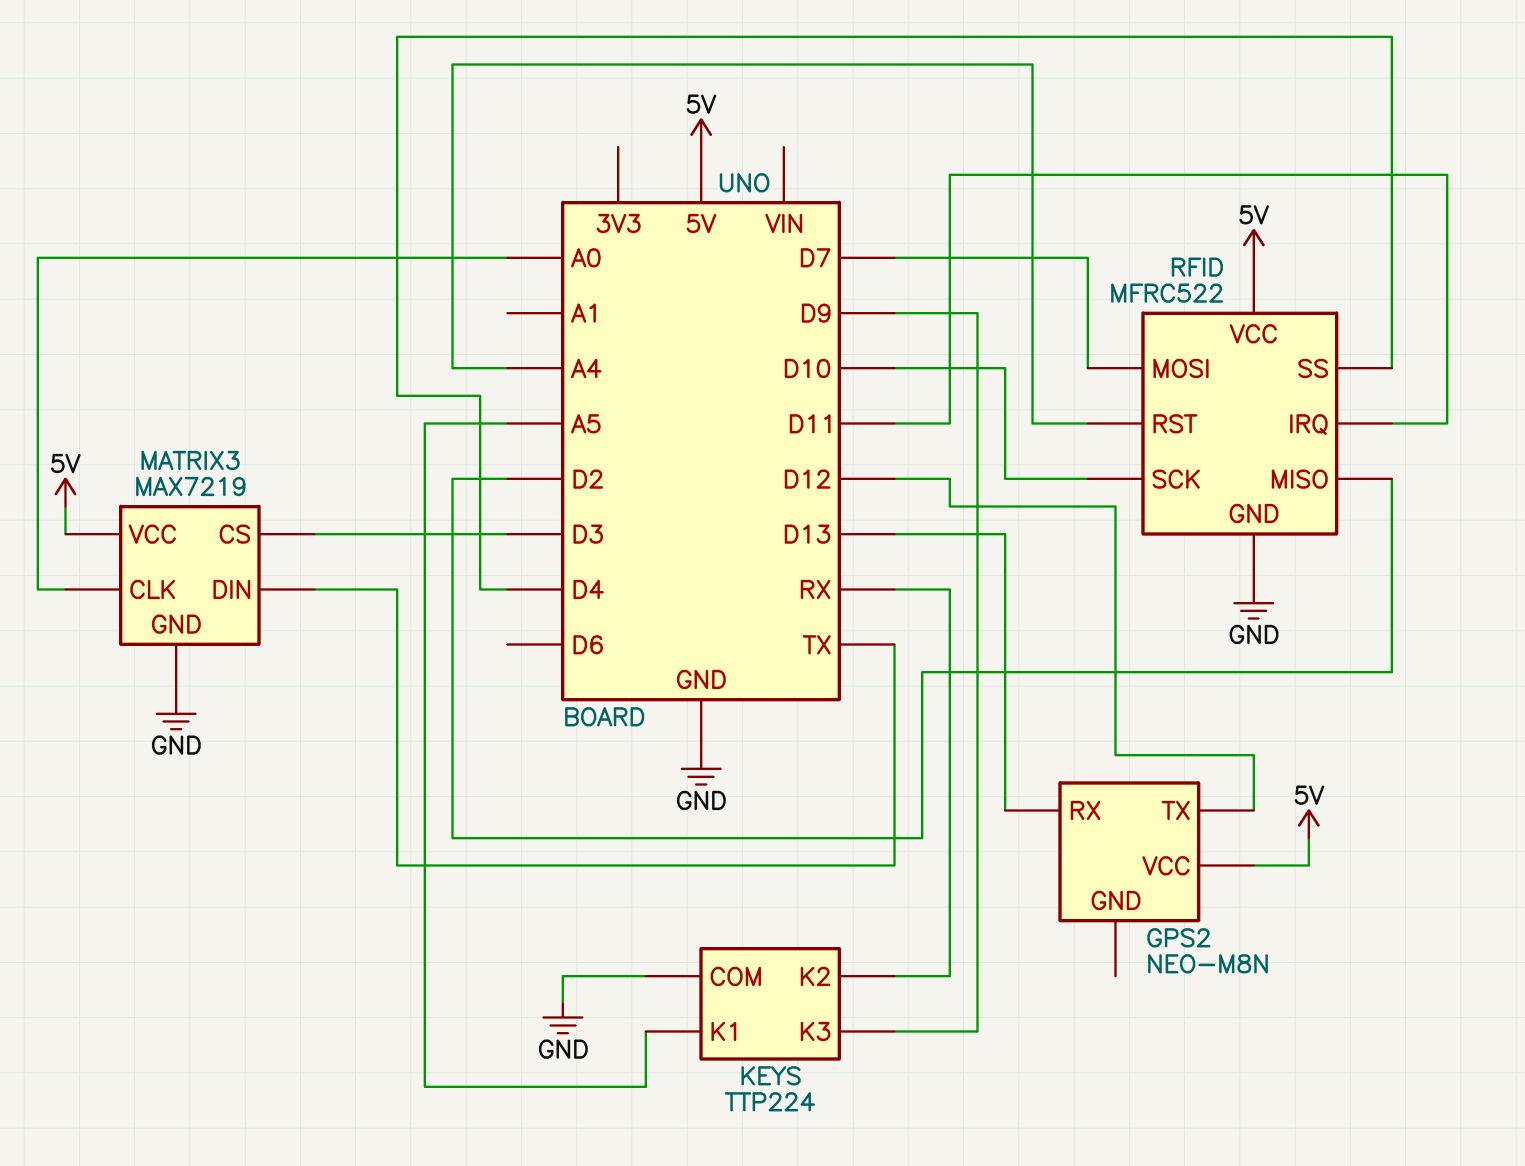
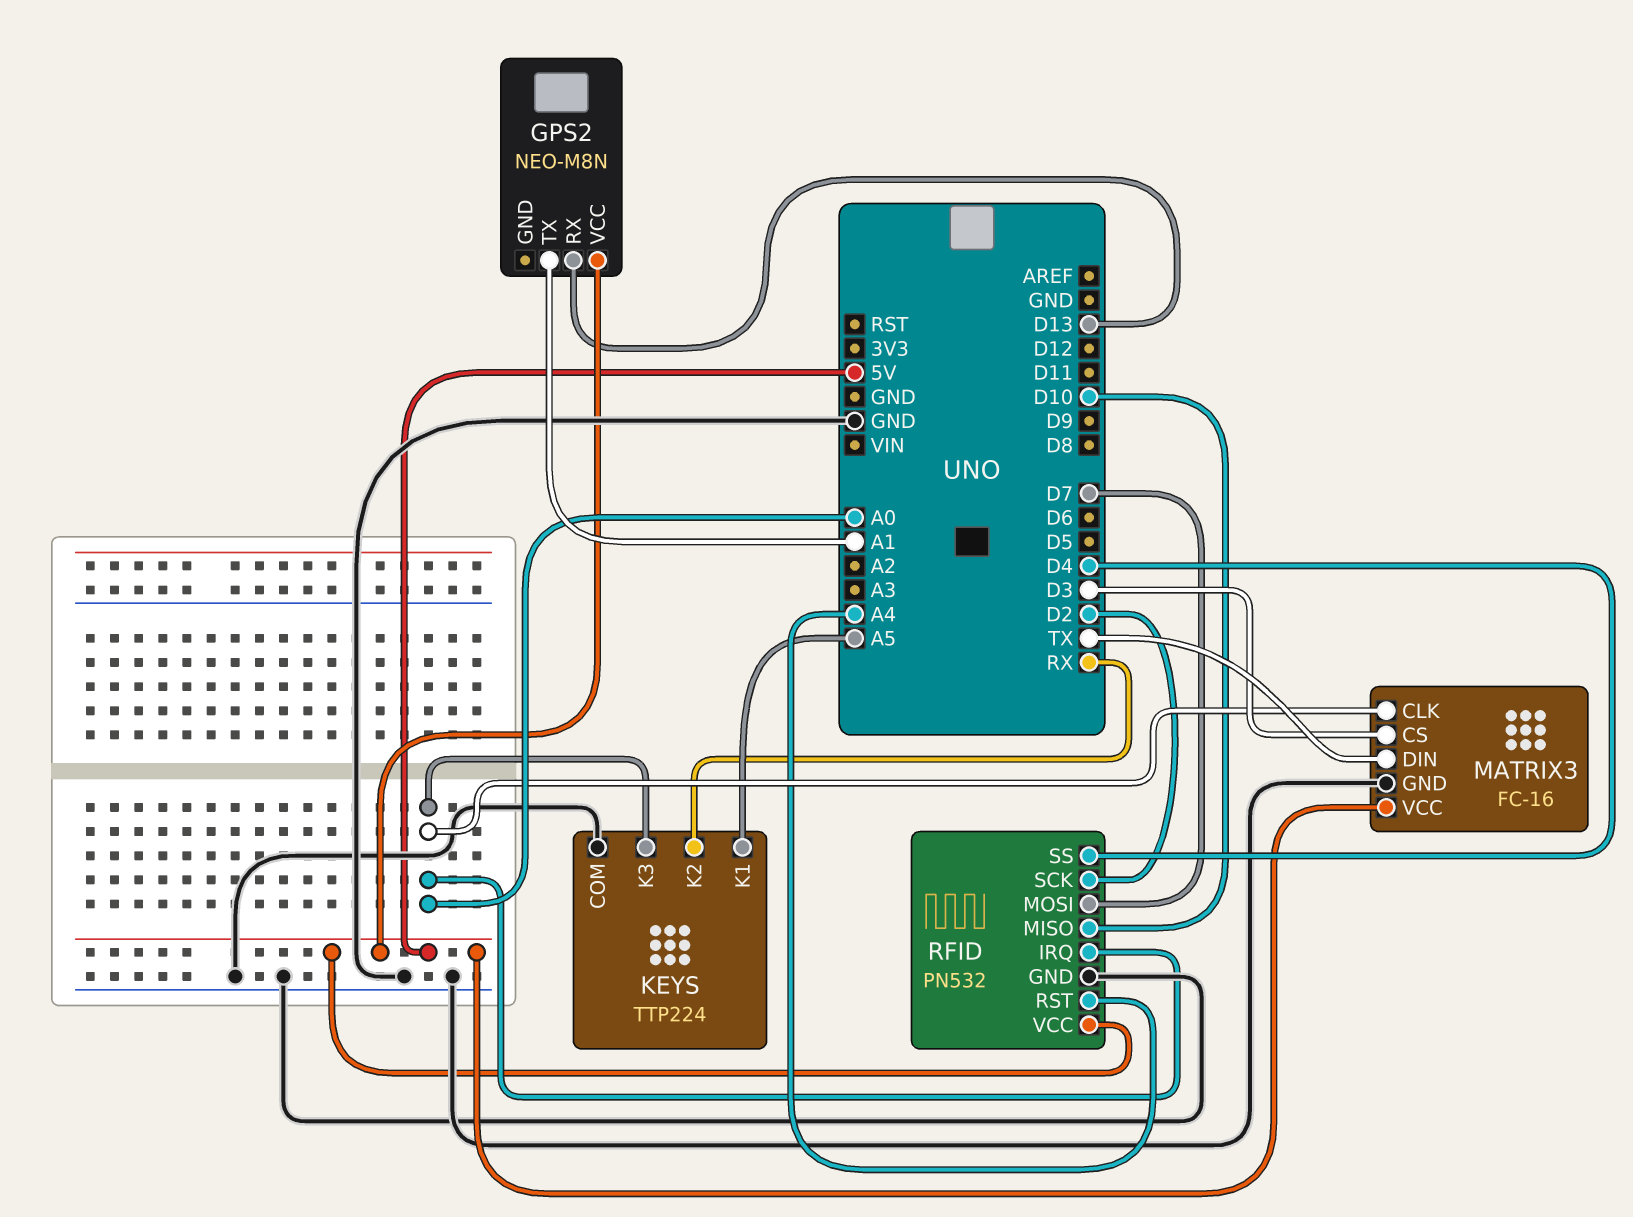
GPS2 pin TX: D12 -> A1
KEYS pin K3: D9 -> A0
MATRIX3: MAX7219 -> FC-16
RFID: MFRC522 -> PN532
RFID pin IRQ: D11 -> A0
RFID pin MISO: D2 -> D10
RFID pin SCK: D10 -> D2

